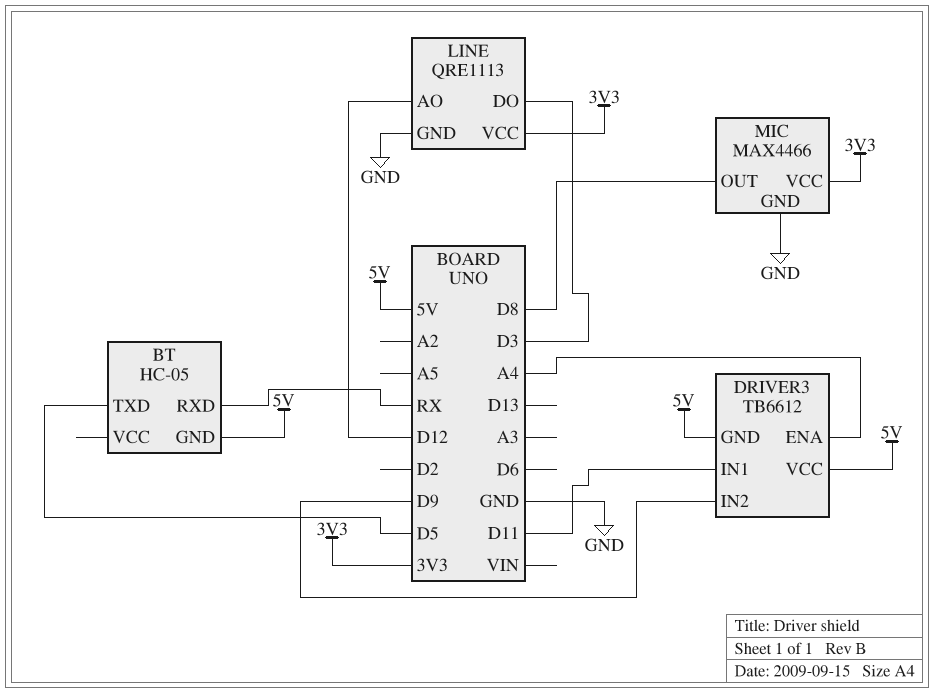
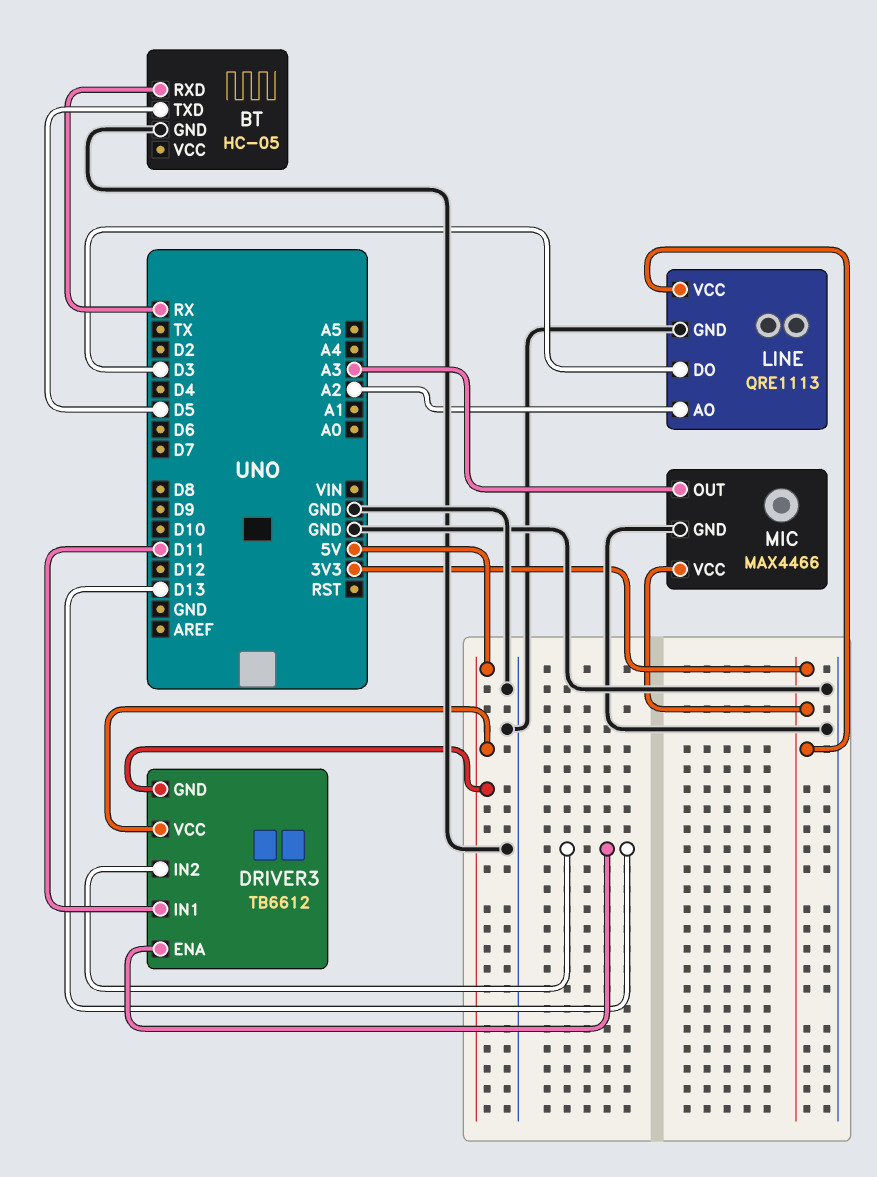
BT pin GND: 5V -> GND
DRIVER3 pin ENA: A4 -> D13
DRIVER3 pin IN2: D9 -> D13
LINE pin AO: D12 -> A2
MIC pin OUT: D8 -> A3

